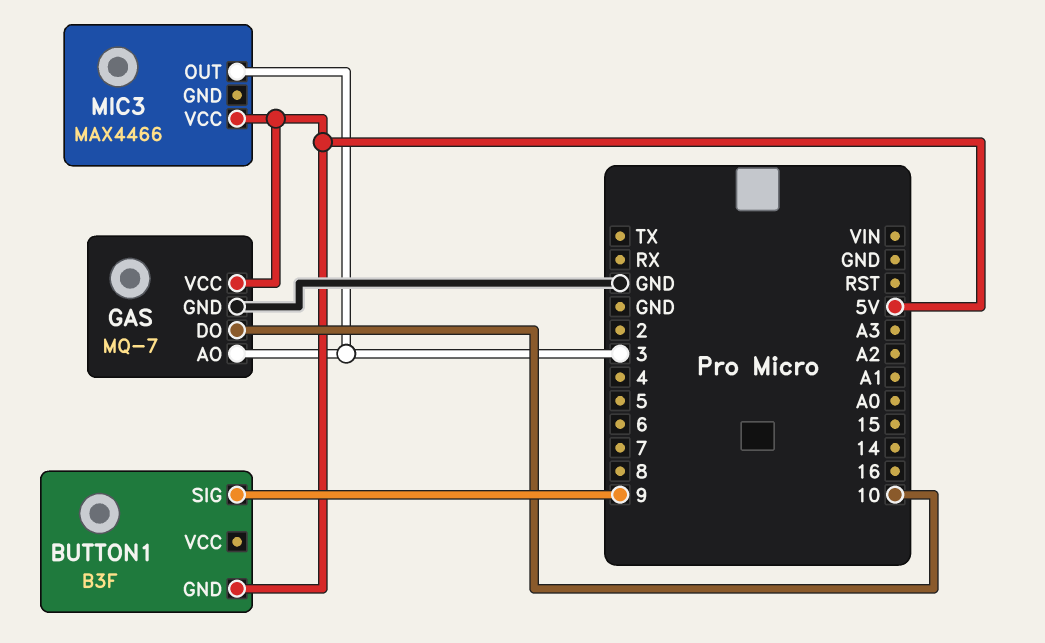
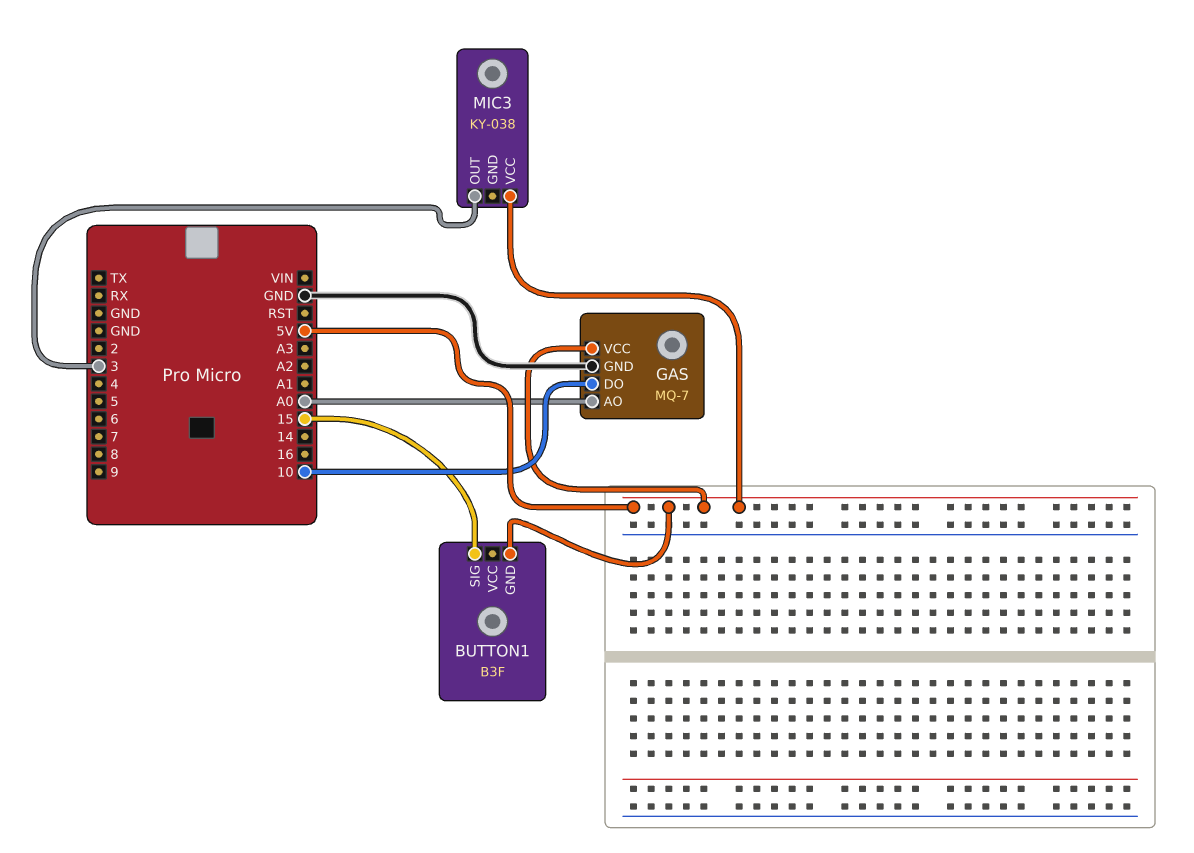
BUTTON1 pin SIG: 9 -> 15
GAS pin AO: 3 -> A0
MIC3: MAX4466 -> KY-038

